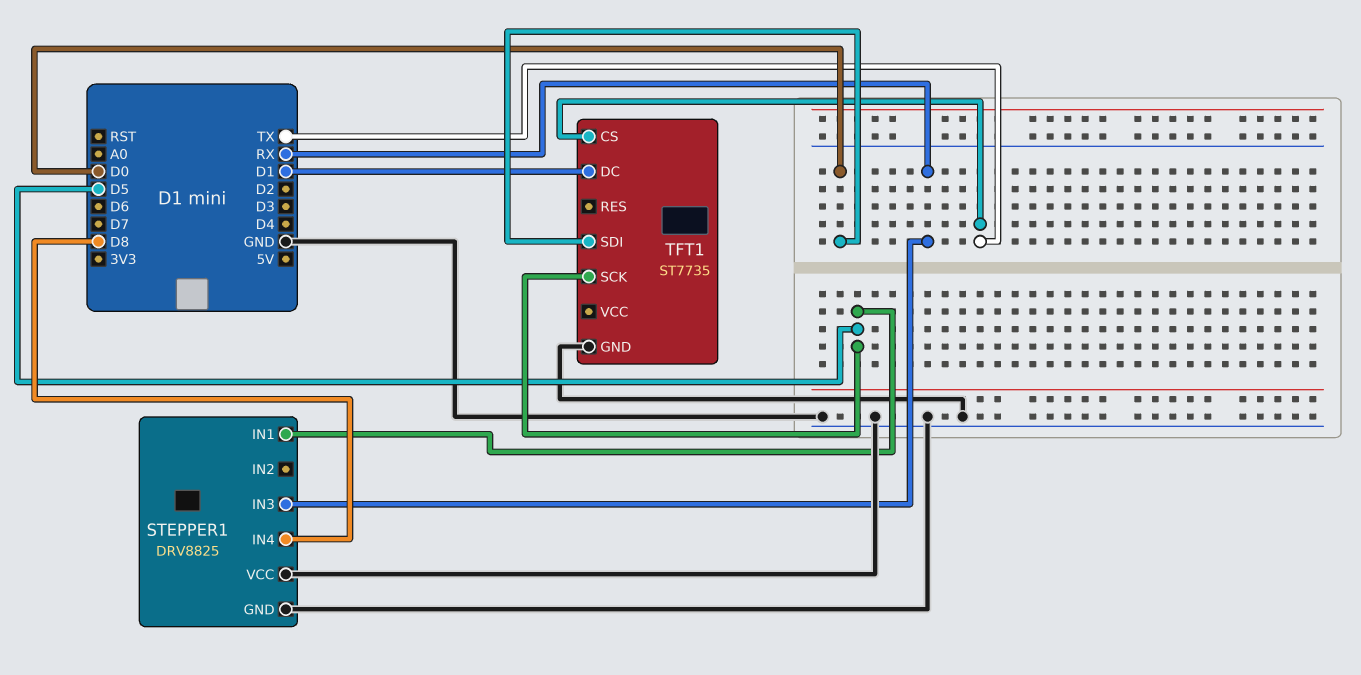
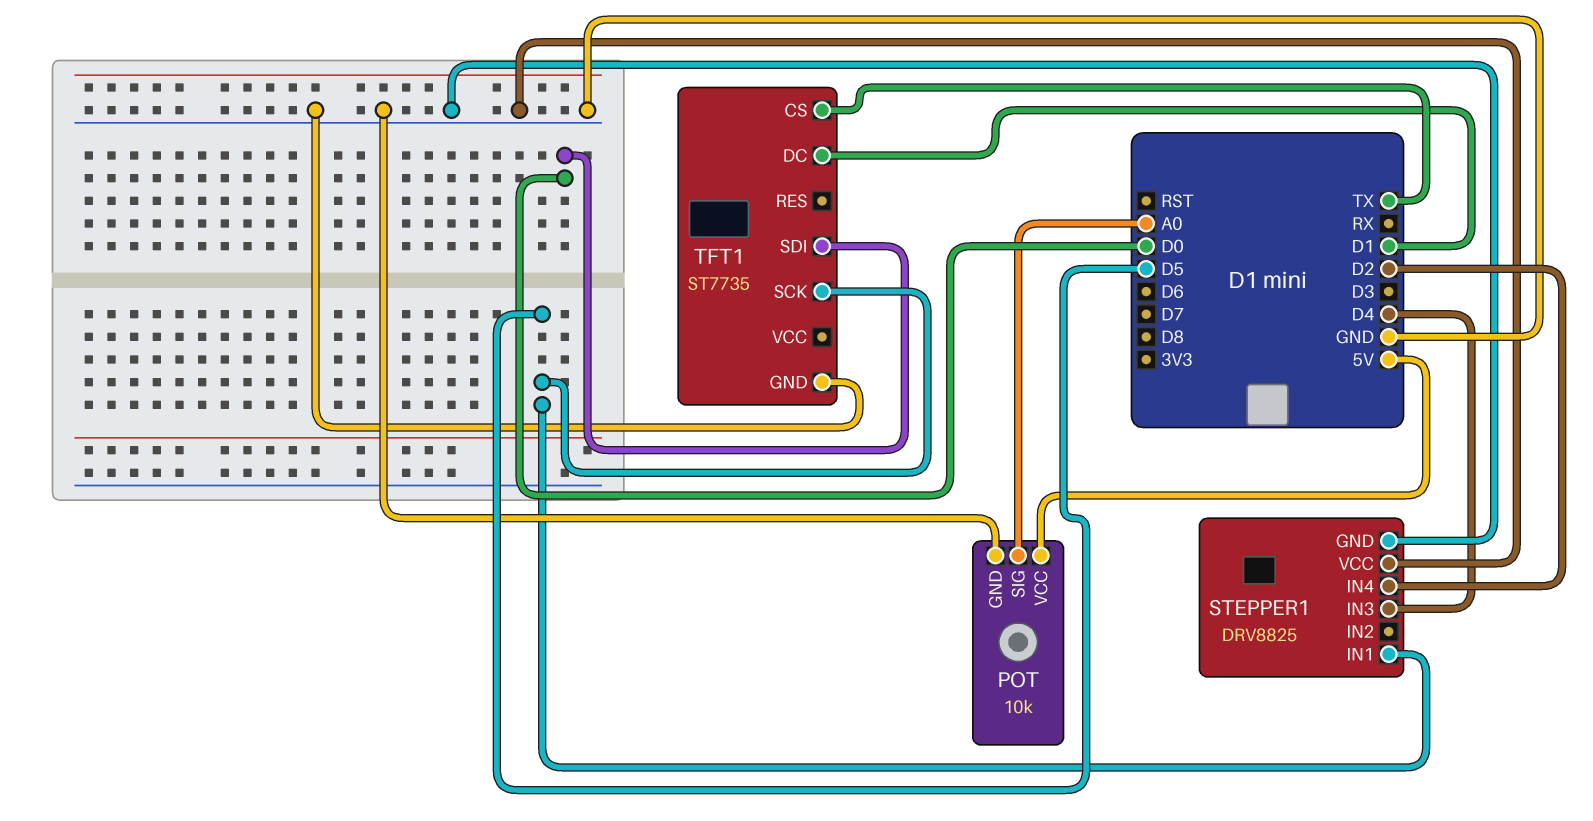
POT: none -> 10k
POT pin GND: none -> GND
POT pin SIG: none -> A0
POT pin VCC: none -> 5V
STEPPER1 pin IN3: RX -> D4
STEPPER1 pin IN4: D8 -> D2

